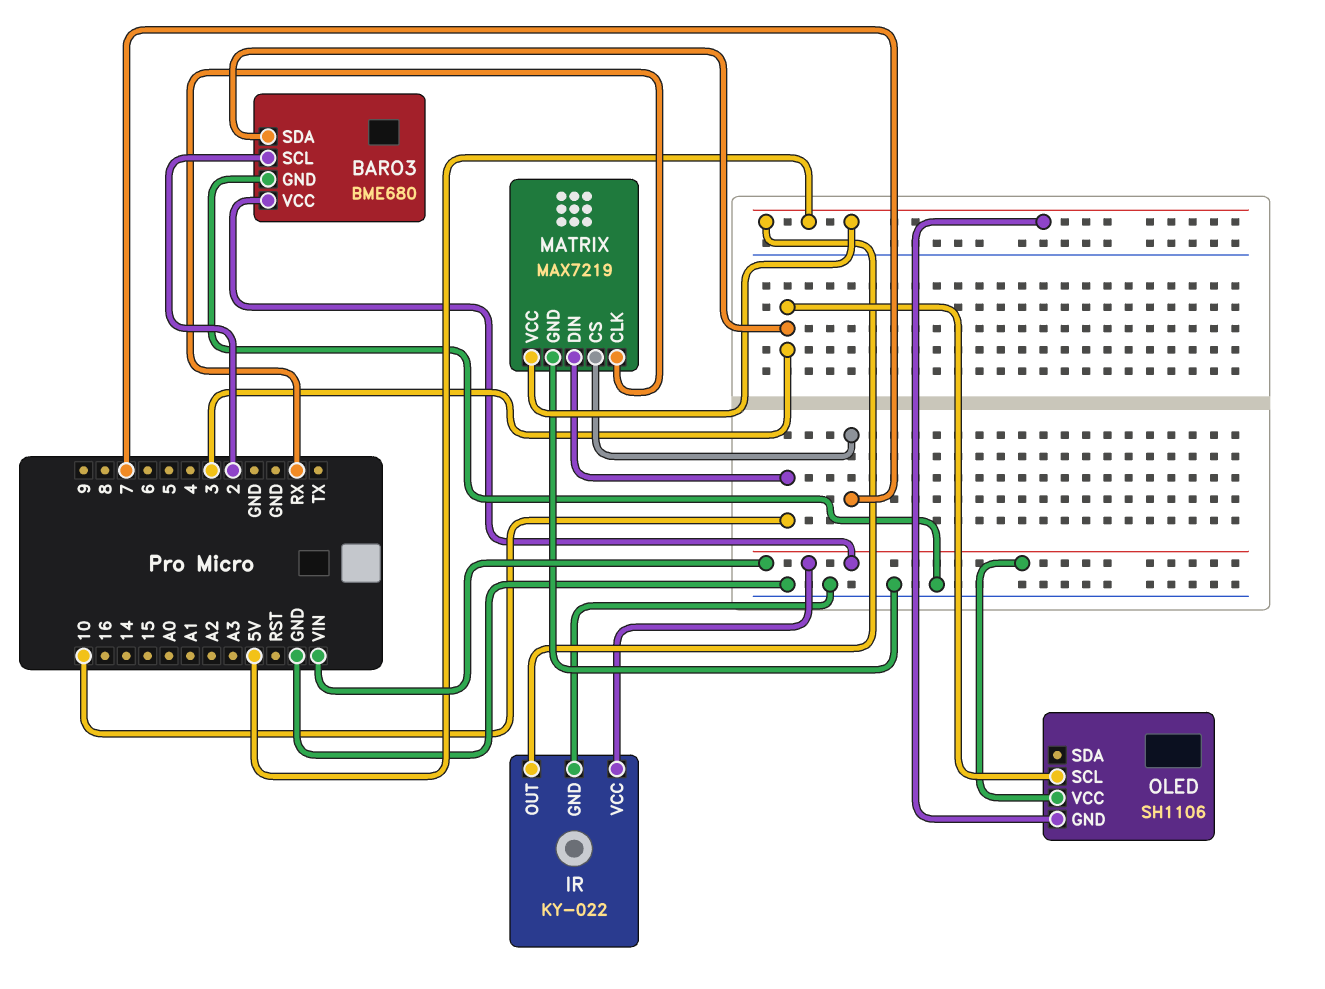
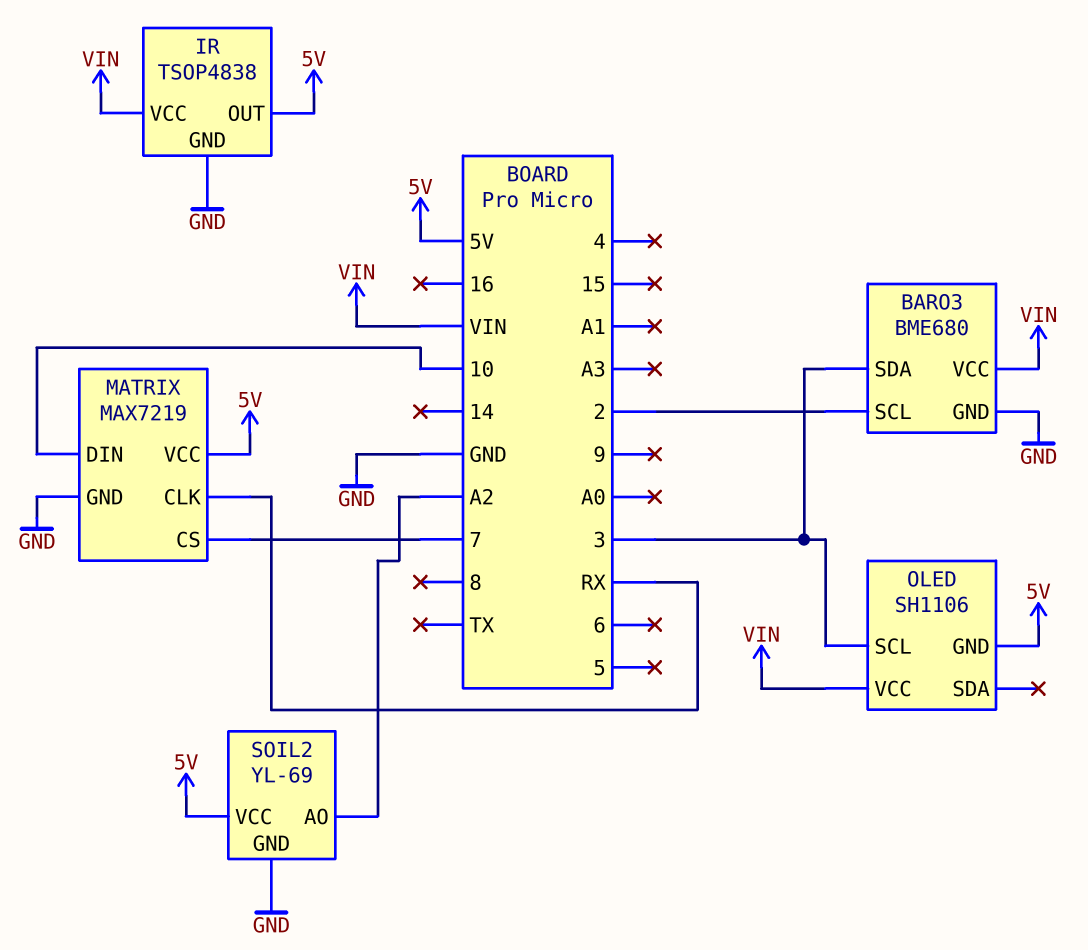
IR: KY-022 -> TSOP4838
SOIL2: none -> YL-69
SOIL2 pin AO: none -> A2
SOIL2 pin GND: none -> GND
SOIL2 pin VCC: none -> 5V

